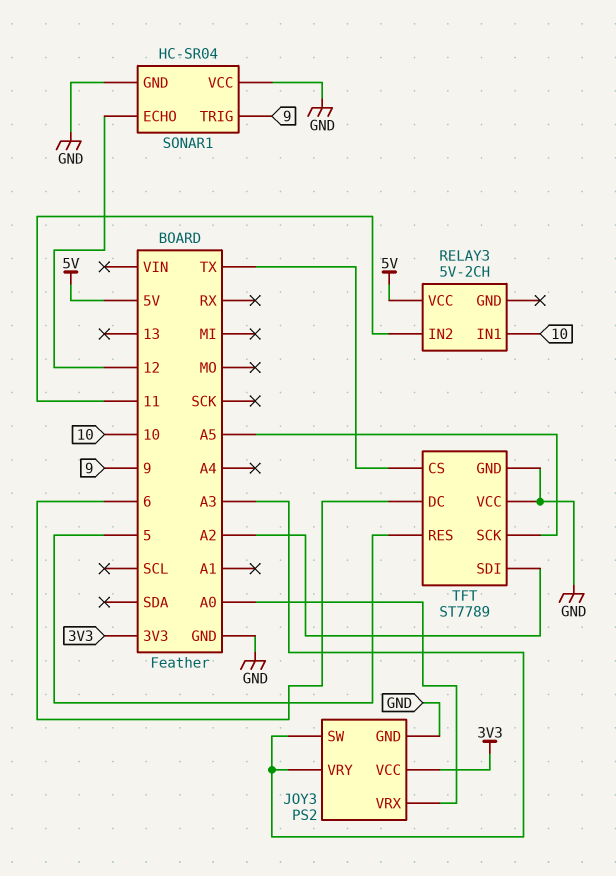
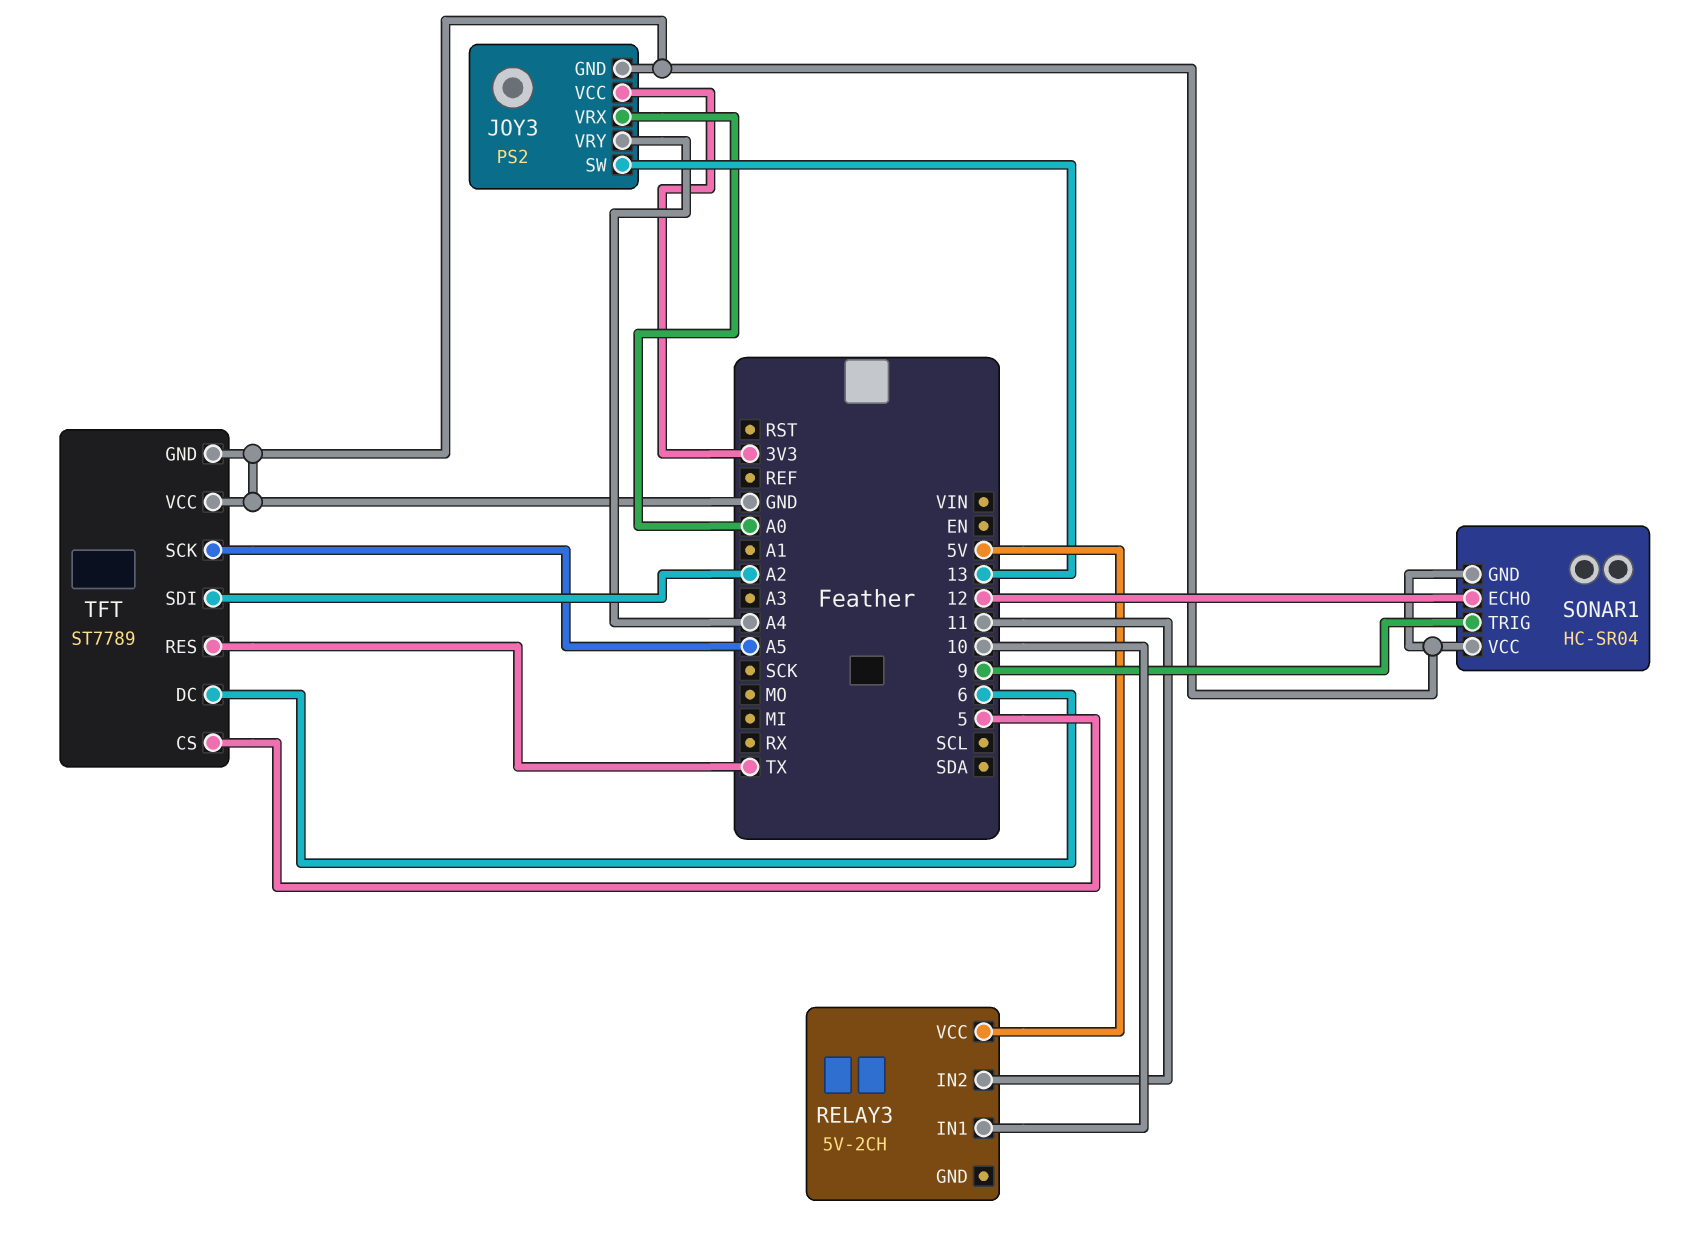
JOY3 pin SW: A3 -> 13
JOY3 pin VRY: A3 -> A4
TFT pin CS: TX -> 5
TFT pin RES: 5 -> TX

